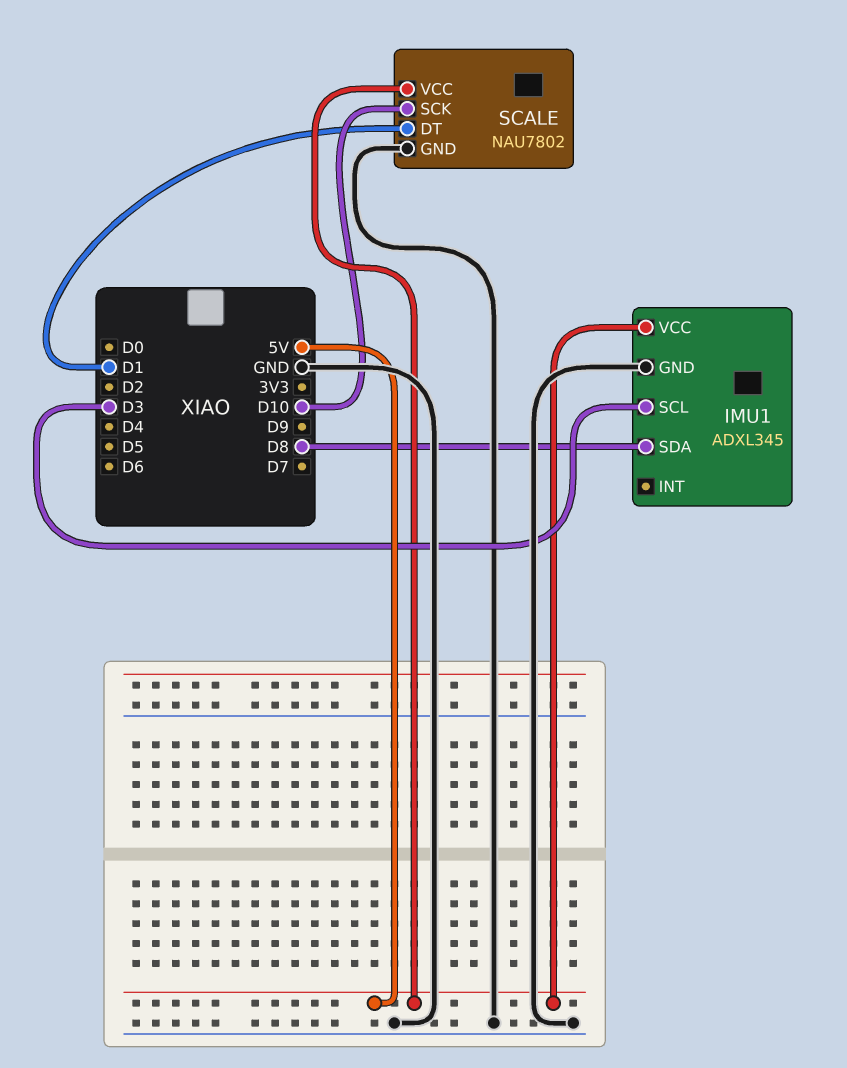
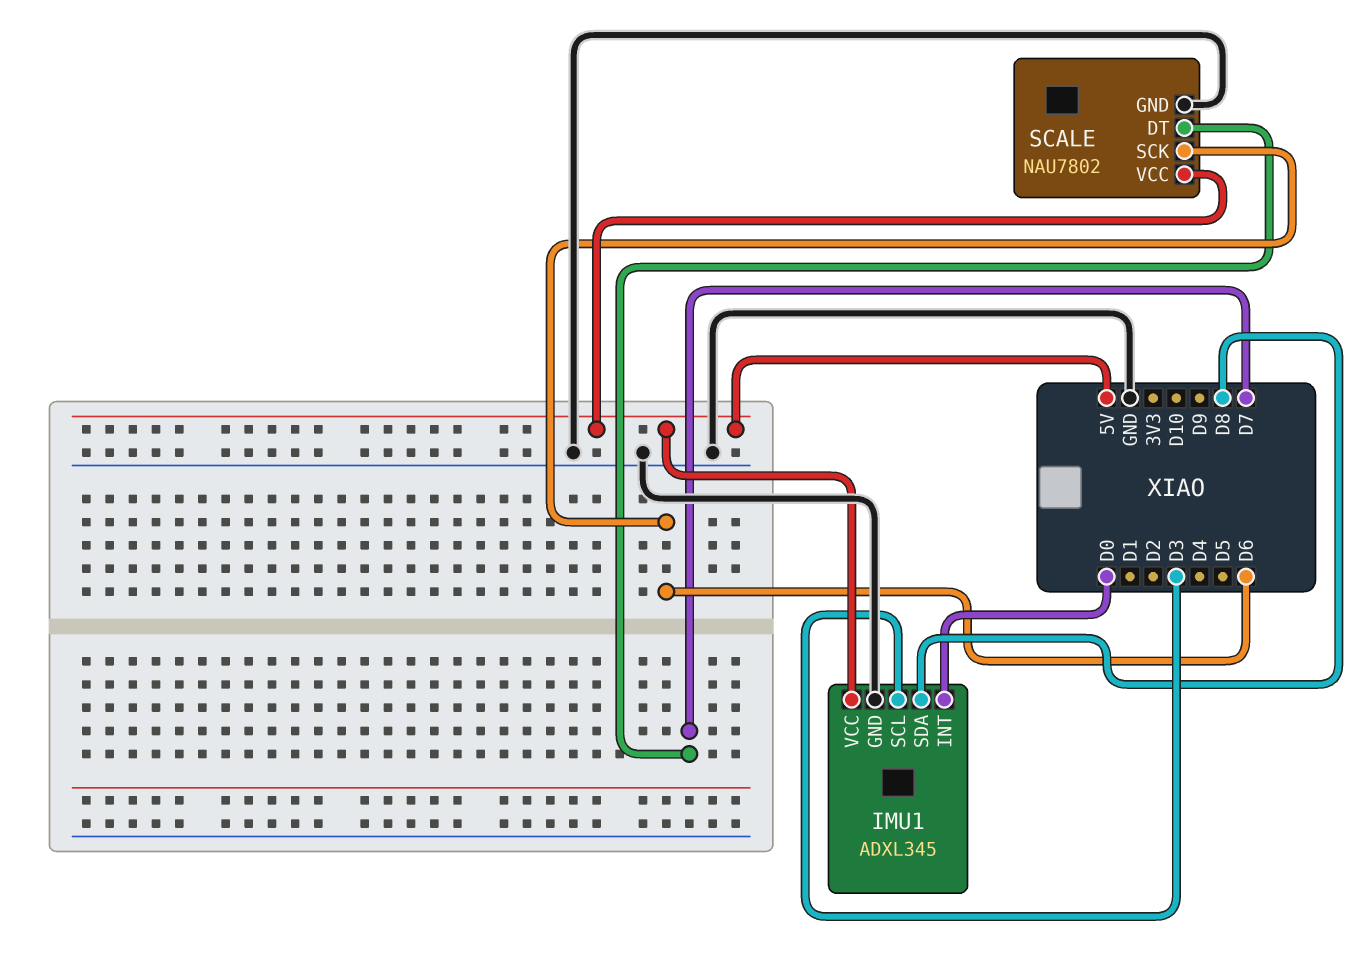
IMU1 pin INT: none -> D0
SCALE pin DT: D1 -> D7
SCALE pin SCK: D10 -> D6

